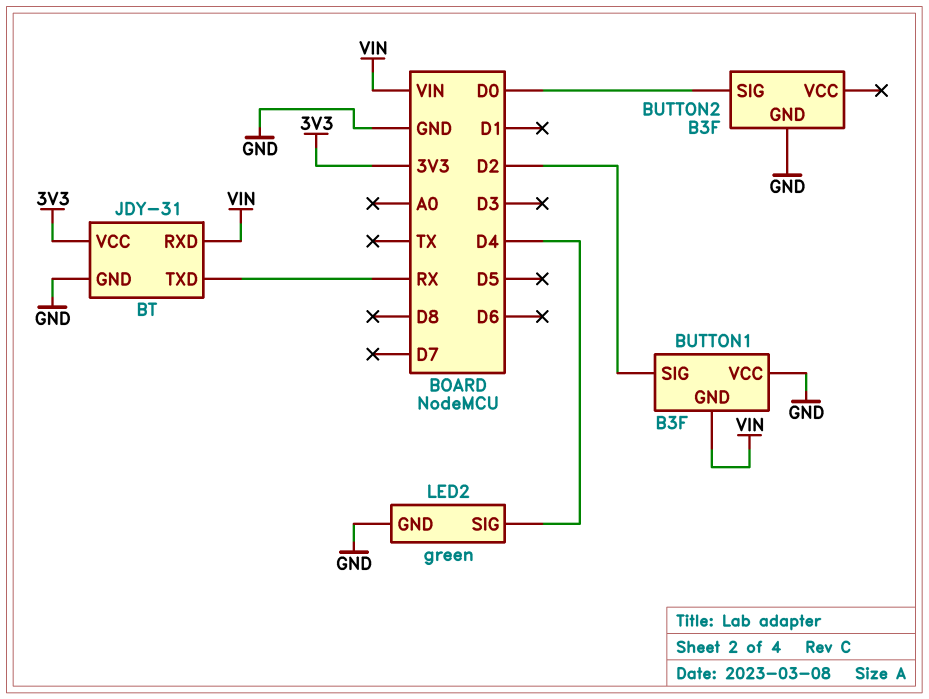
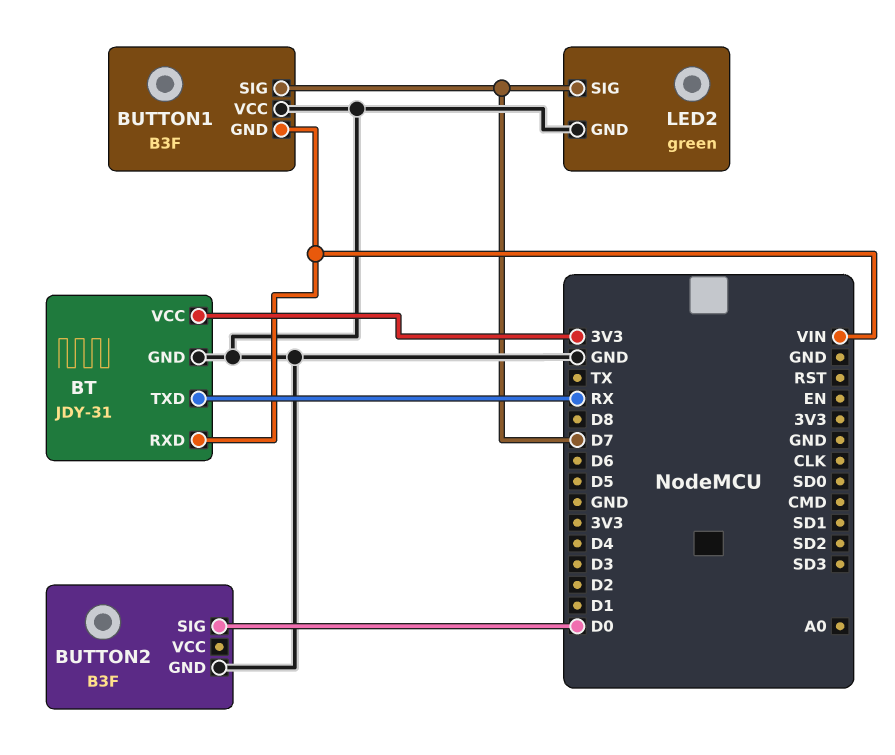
BUTTON1 pin SIG: D2 -> D7
LED2 pin SIG: D4 -> D7

